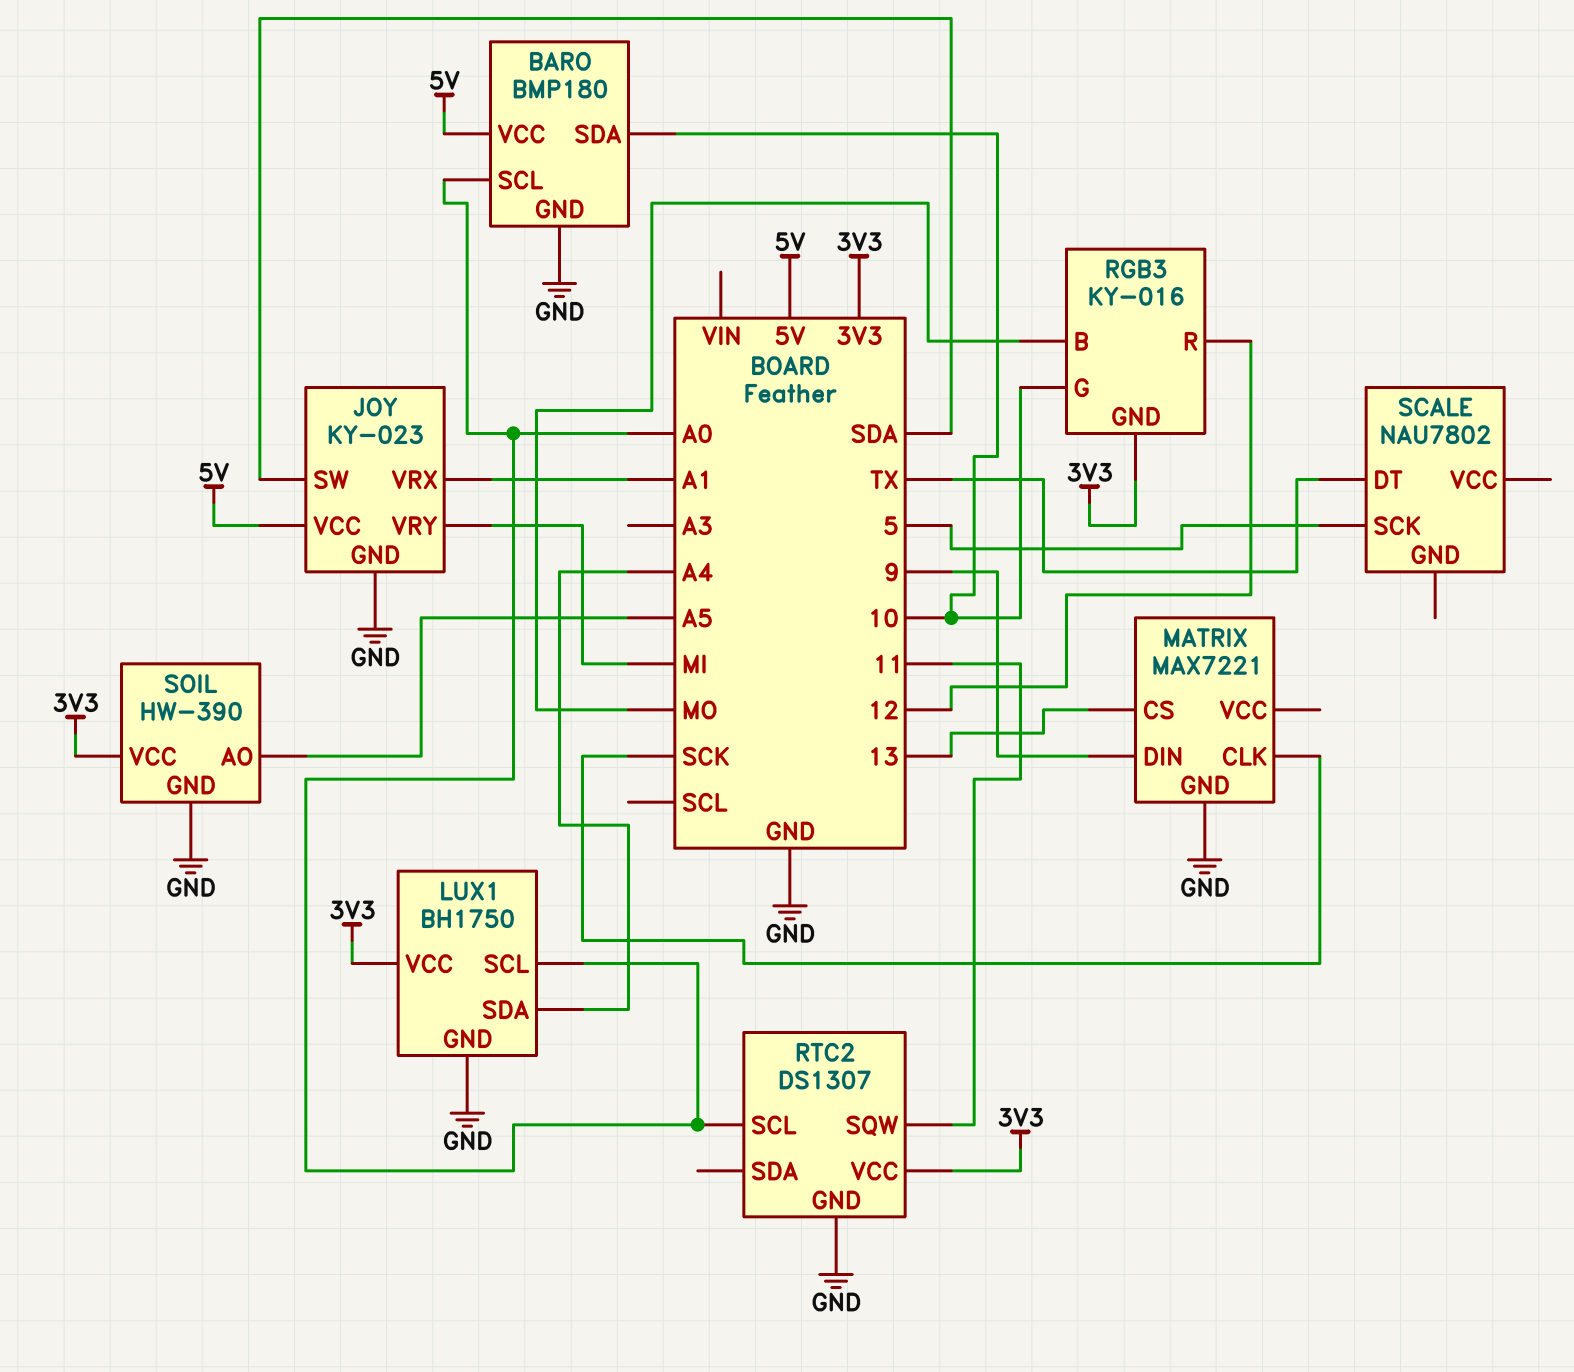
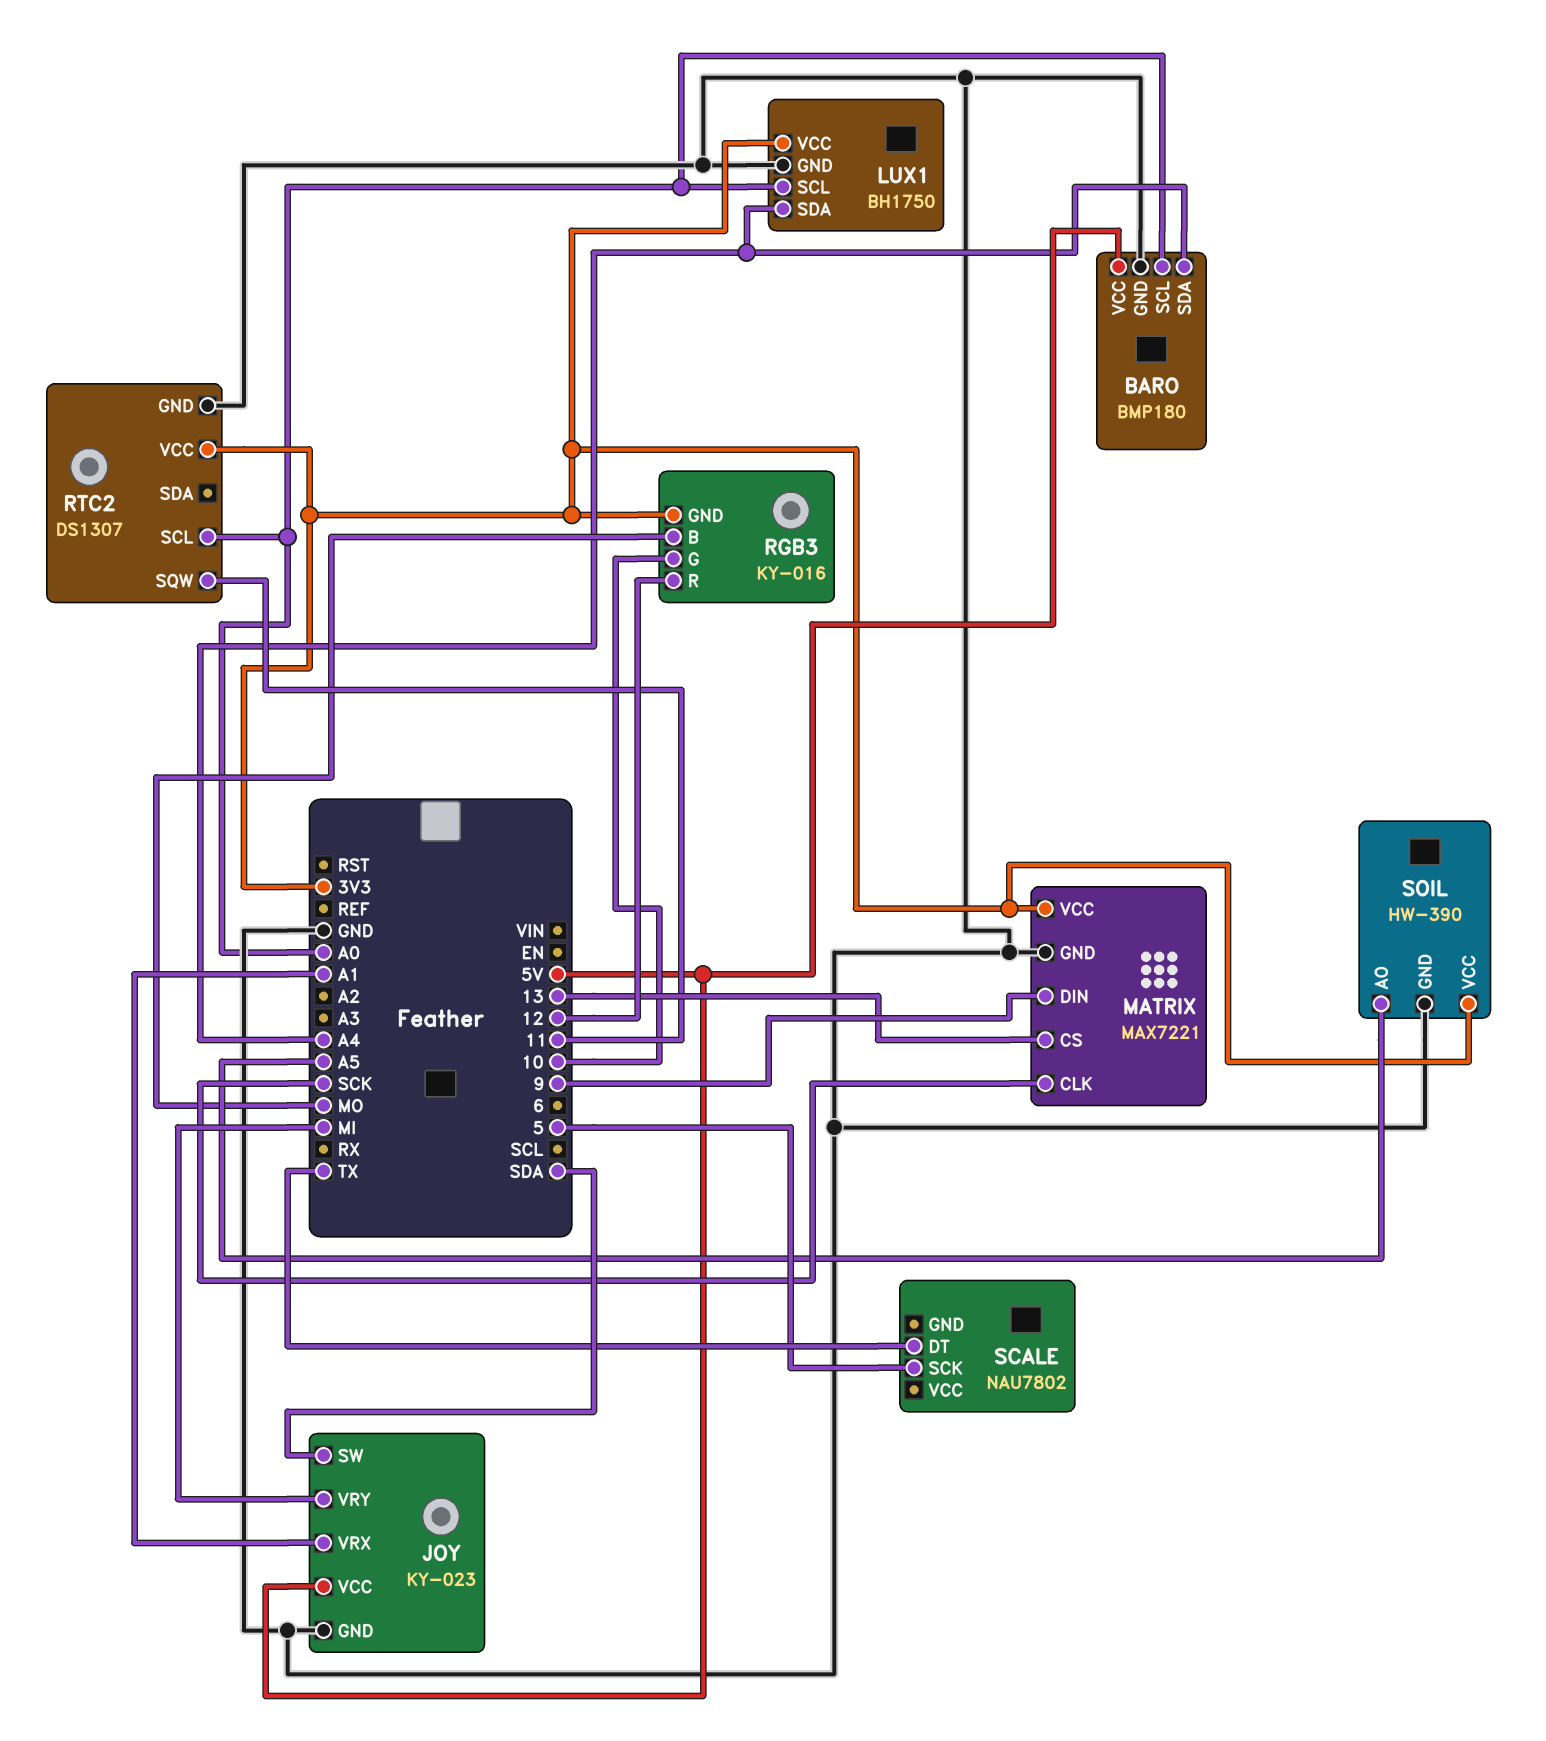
BARO pin SDA: 10 -> A4
MATRIX pin VCC: none -> 3V3

